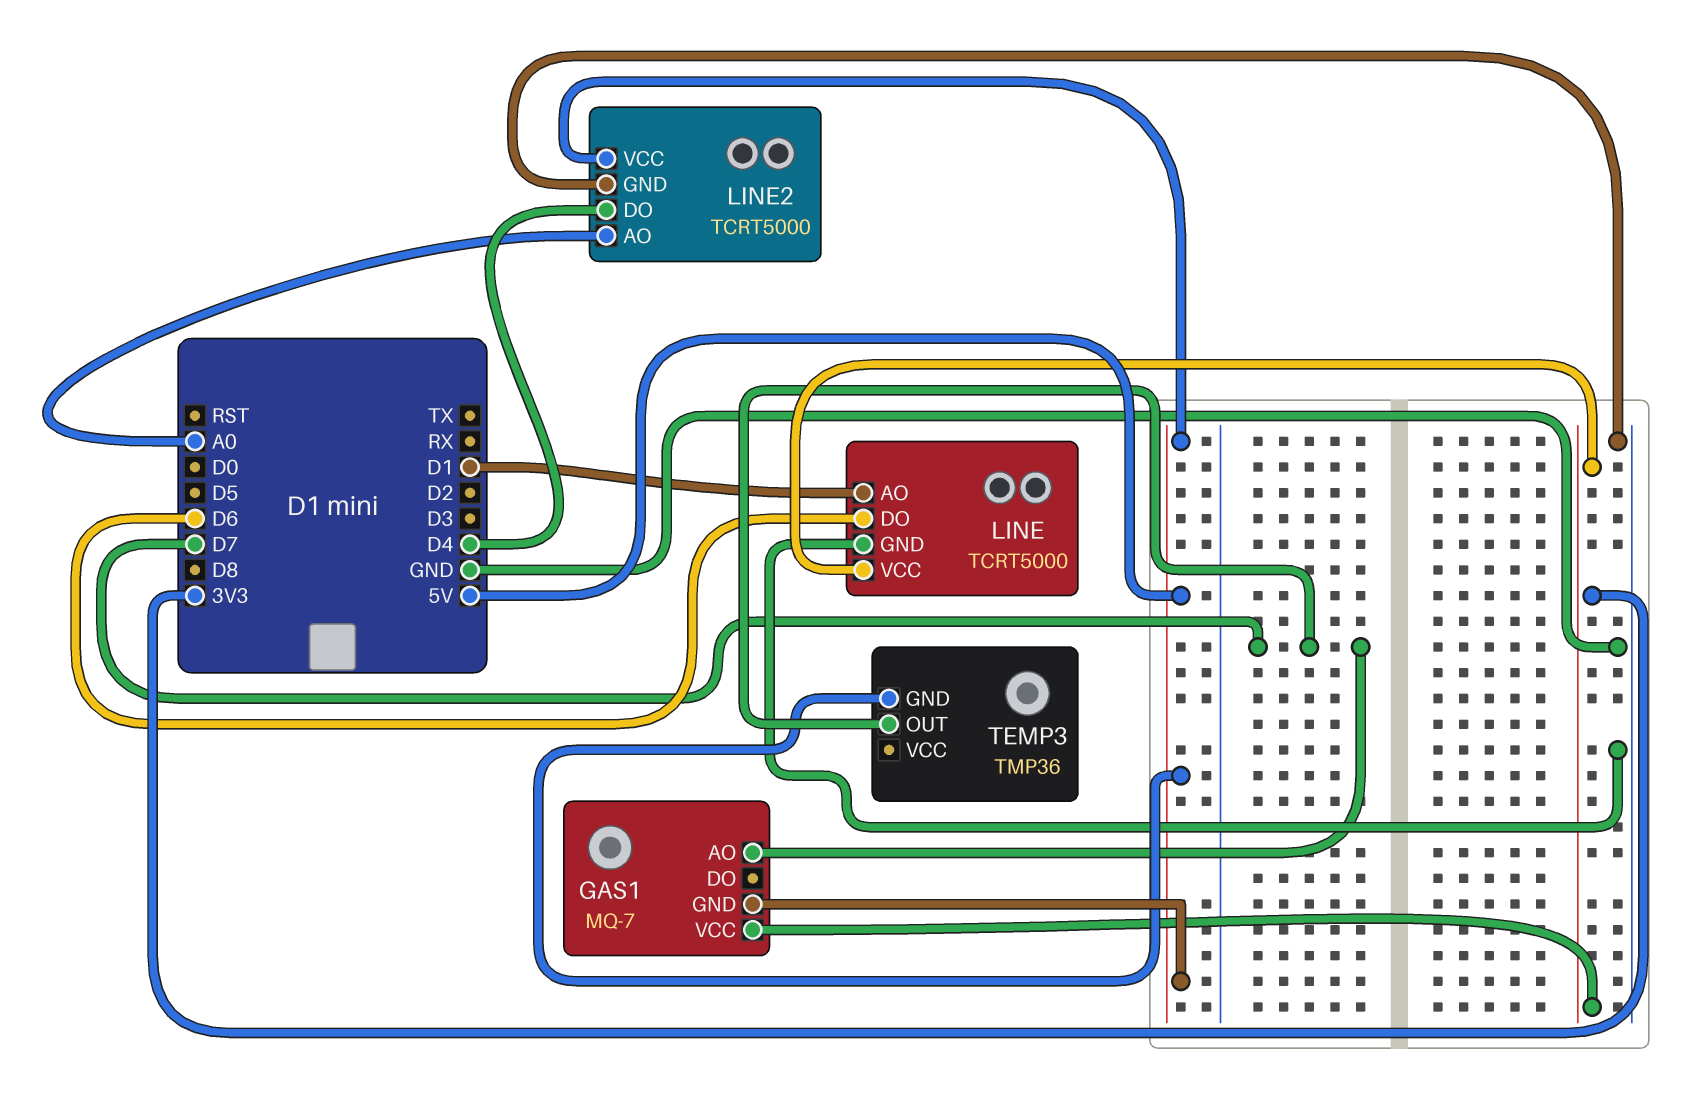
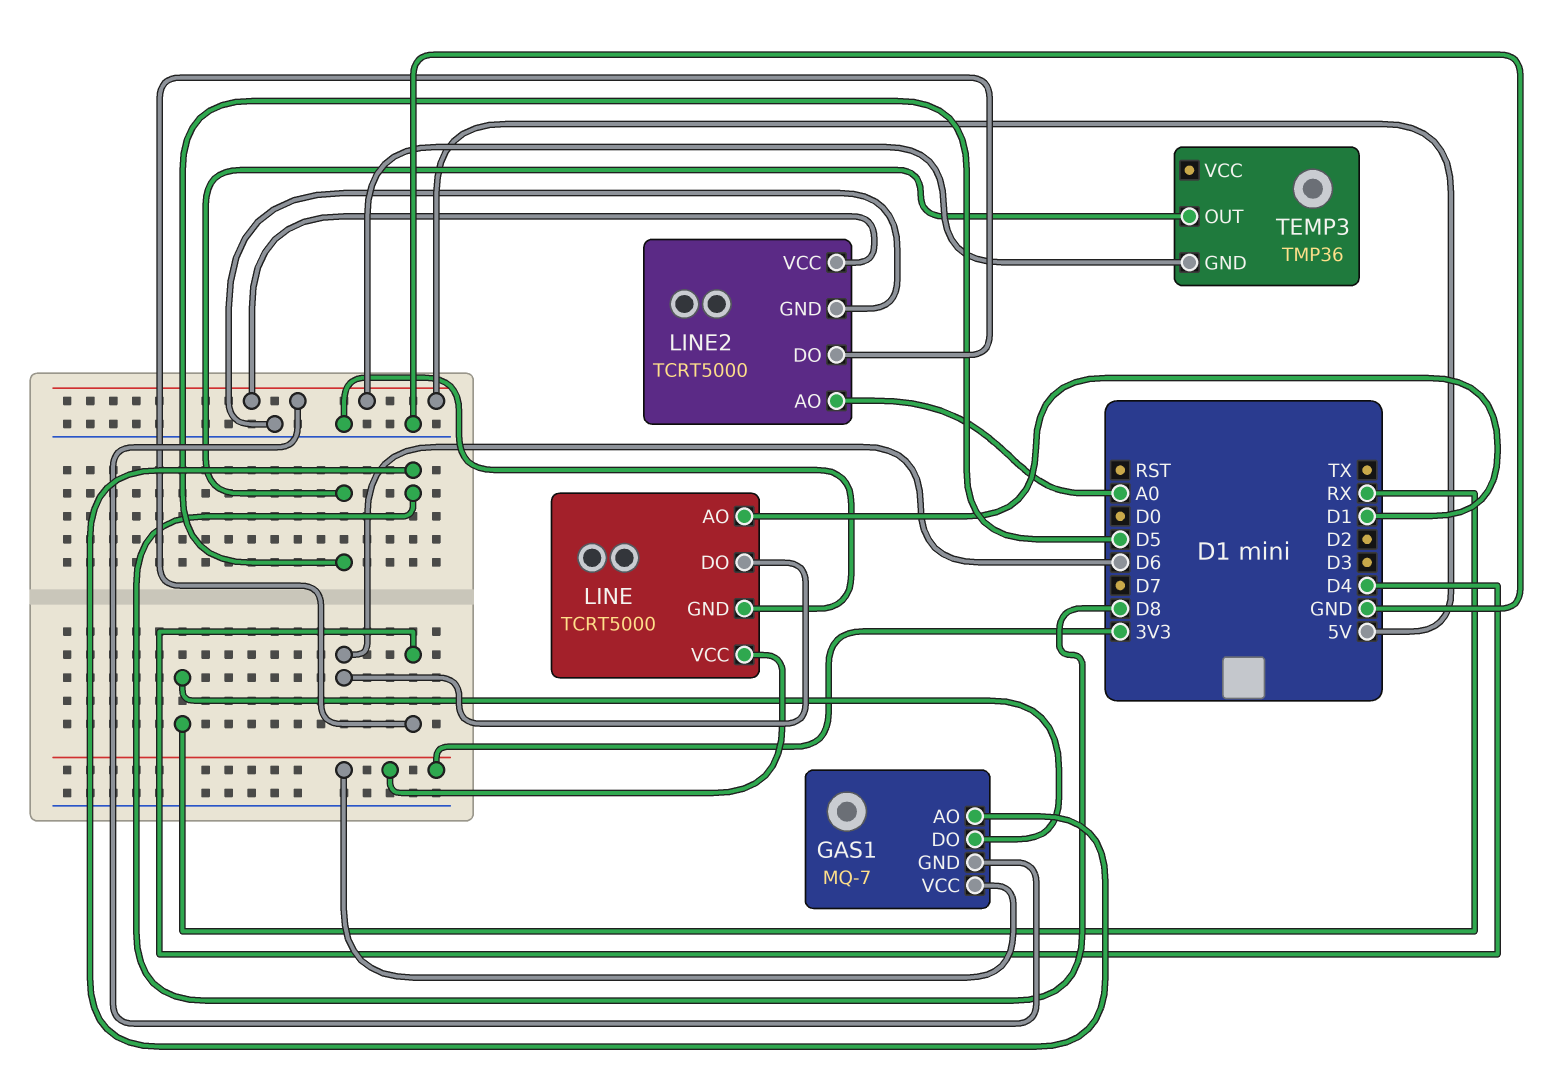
GAS1 pin AO: D7 -> D8
GAS1 pin DO: none -> RX
TEMP3 pin OUT: D7 -> D5

